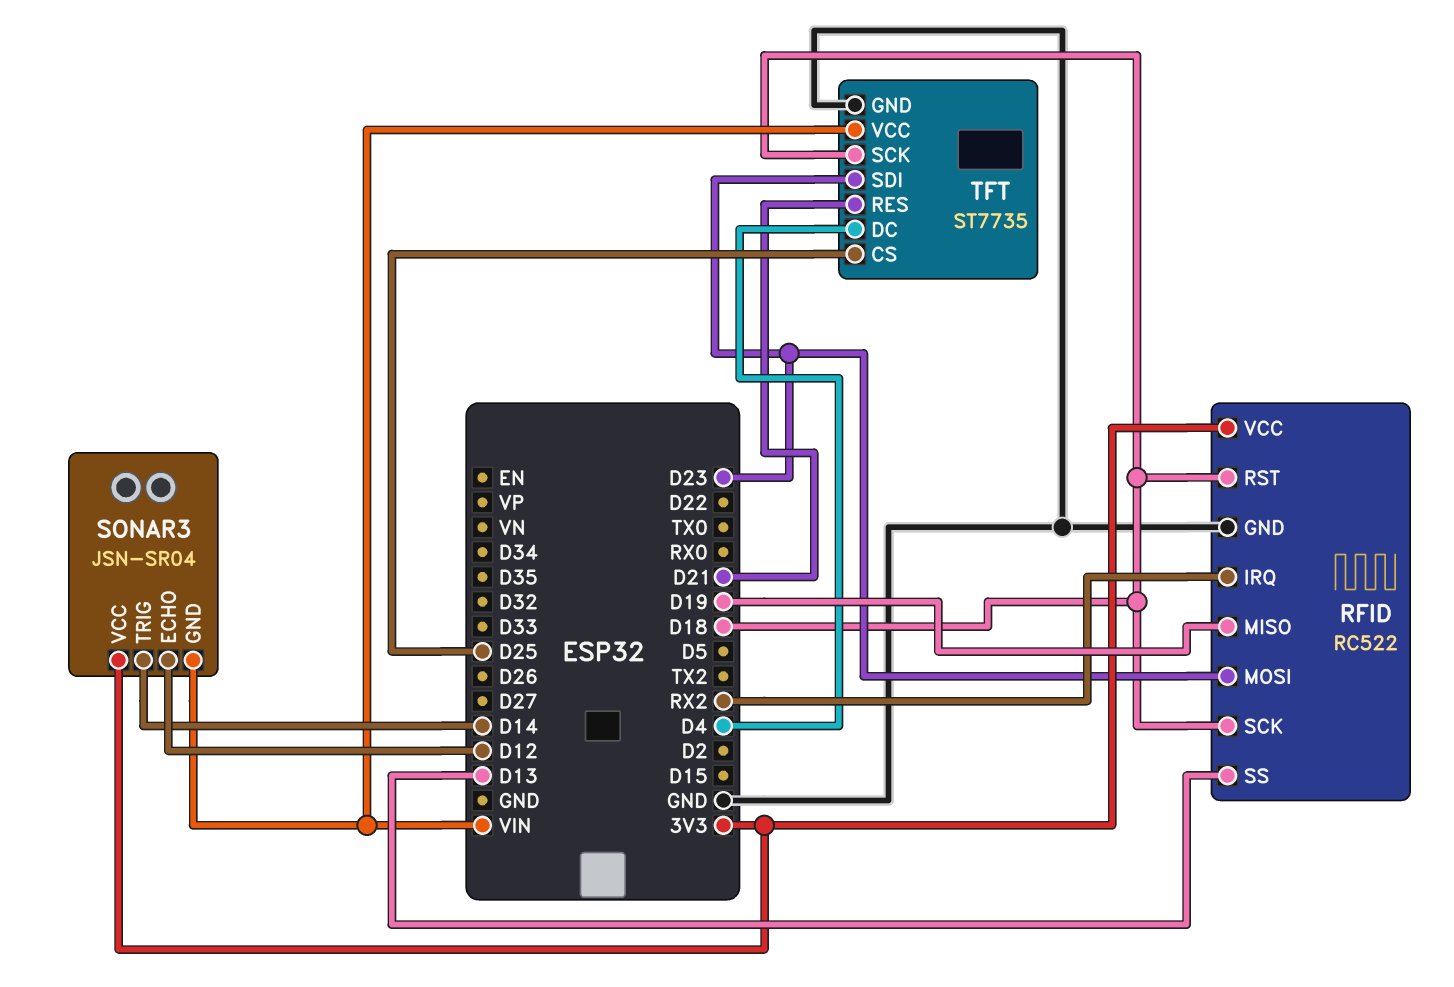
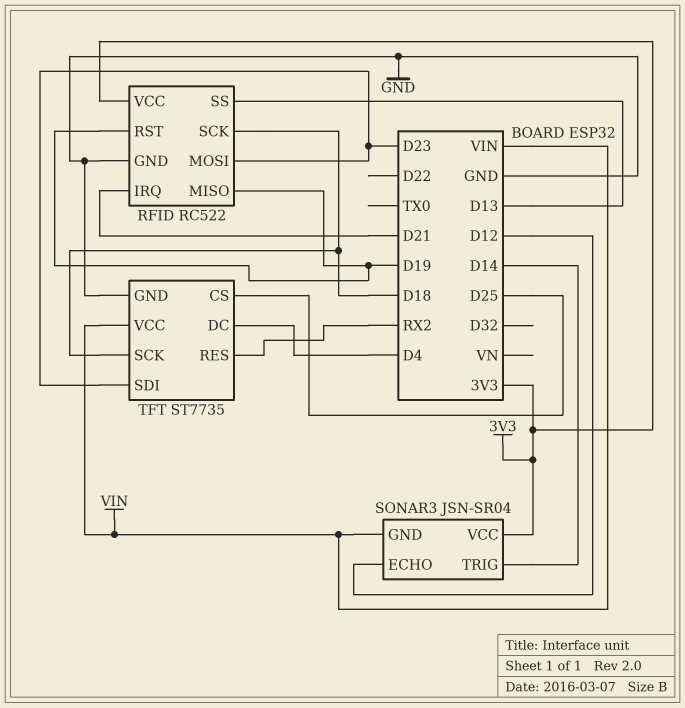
RFID pin IRQ: RX2 -> D21
RFID pin RST: D18 -> D19
TFT pin RES: D21 -> RX2

